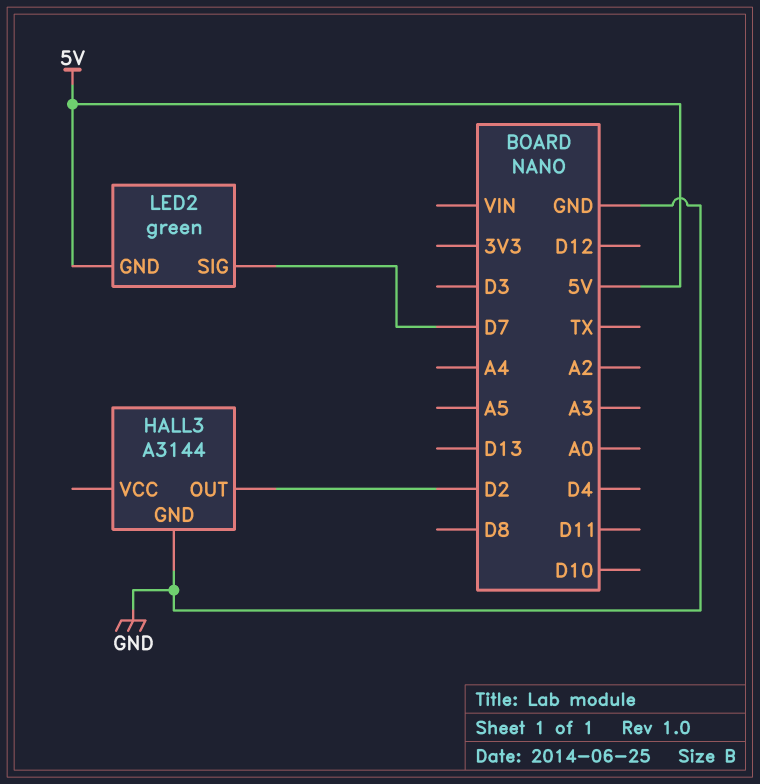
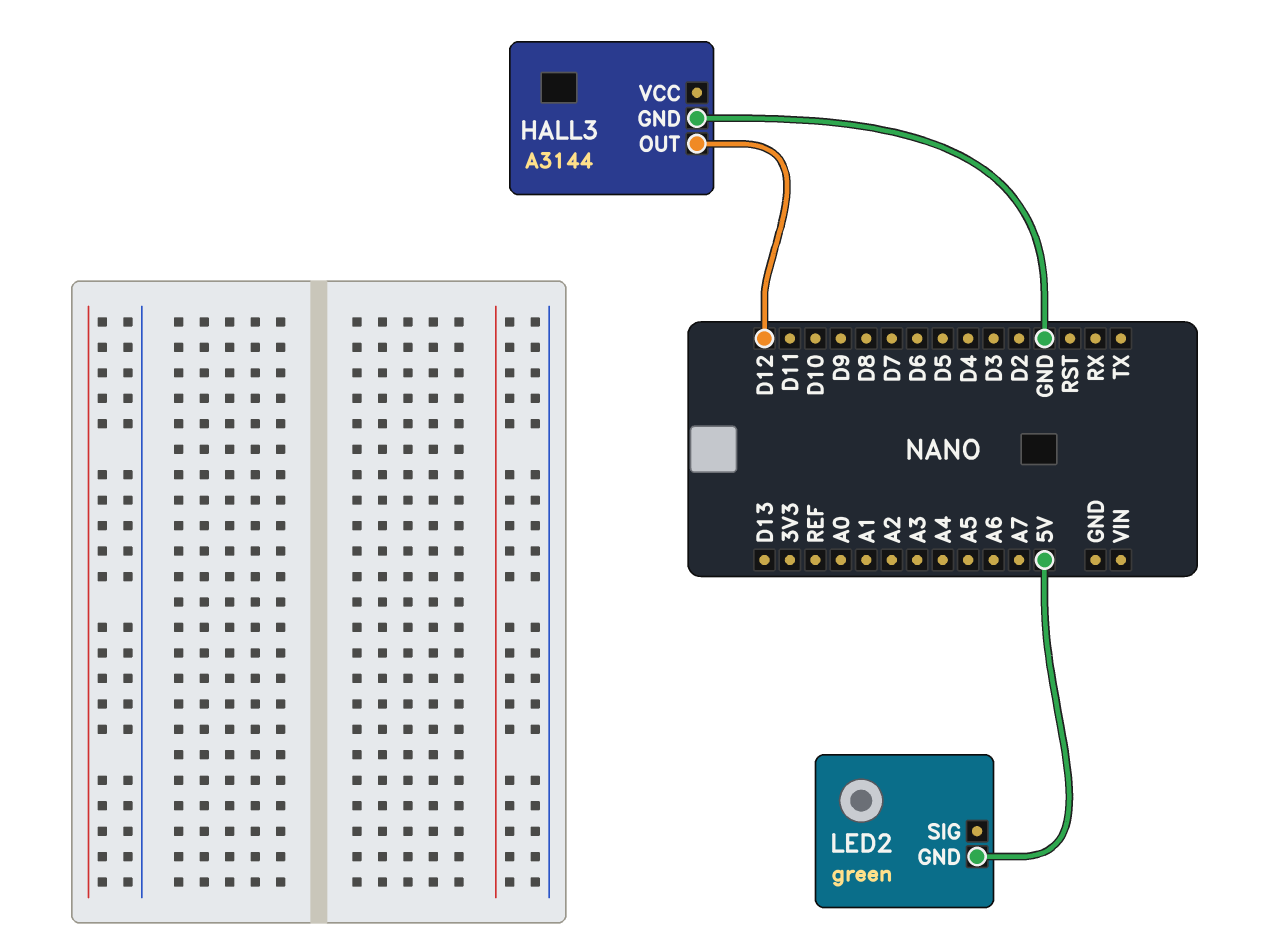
HALL3 pin OUT: D2 -> D12
LED2 pin SIG: D7 -> none

